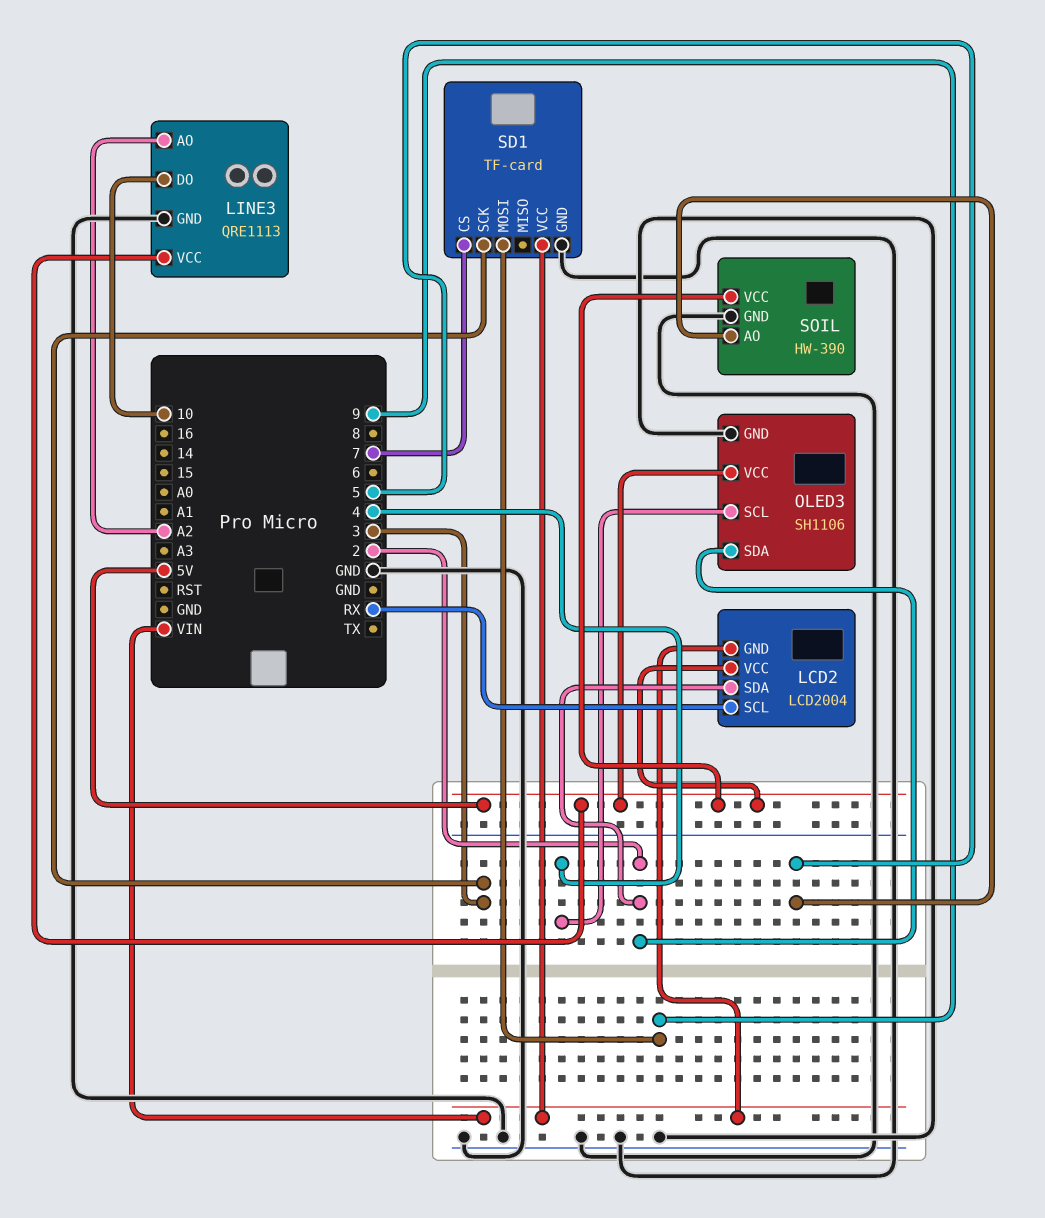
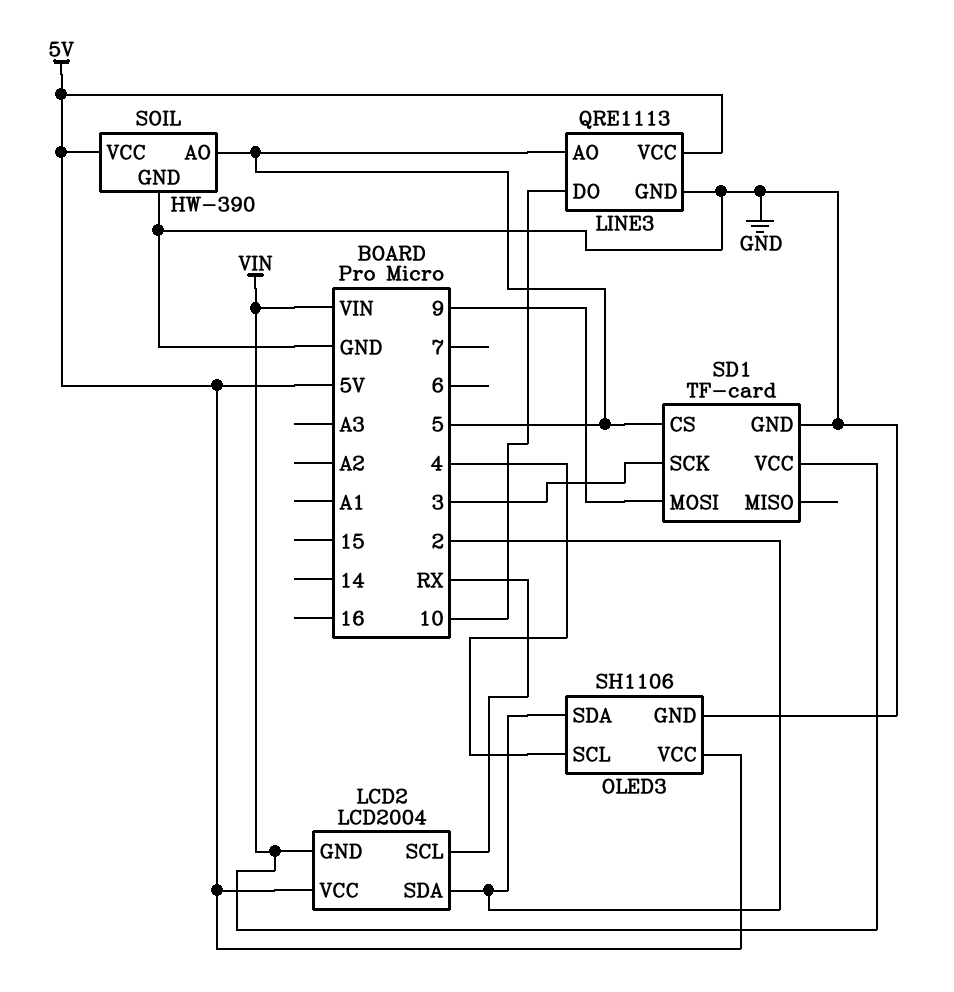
LINE3 pin AO: A2 -> 5
SD1 pin CS: 7 -> 5

